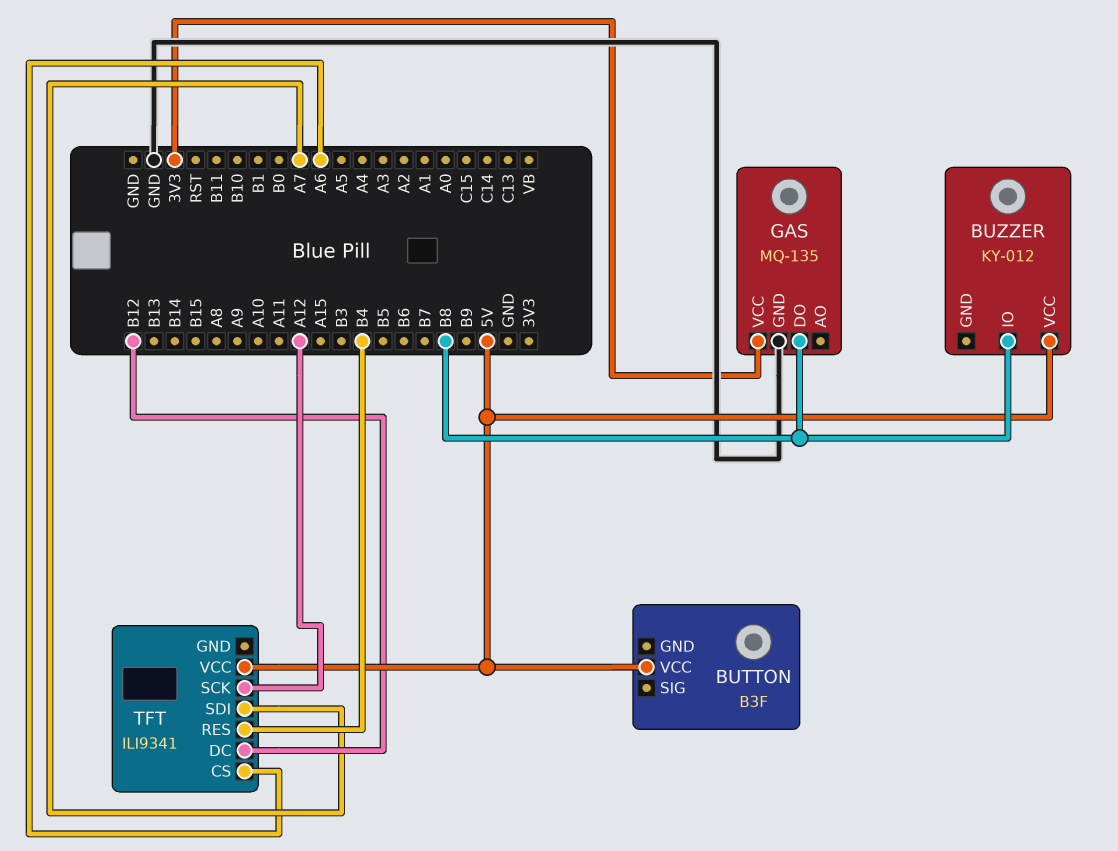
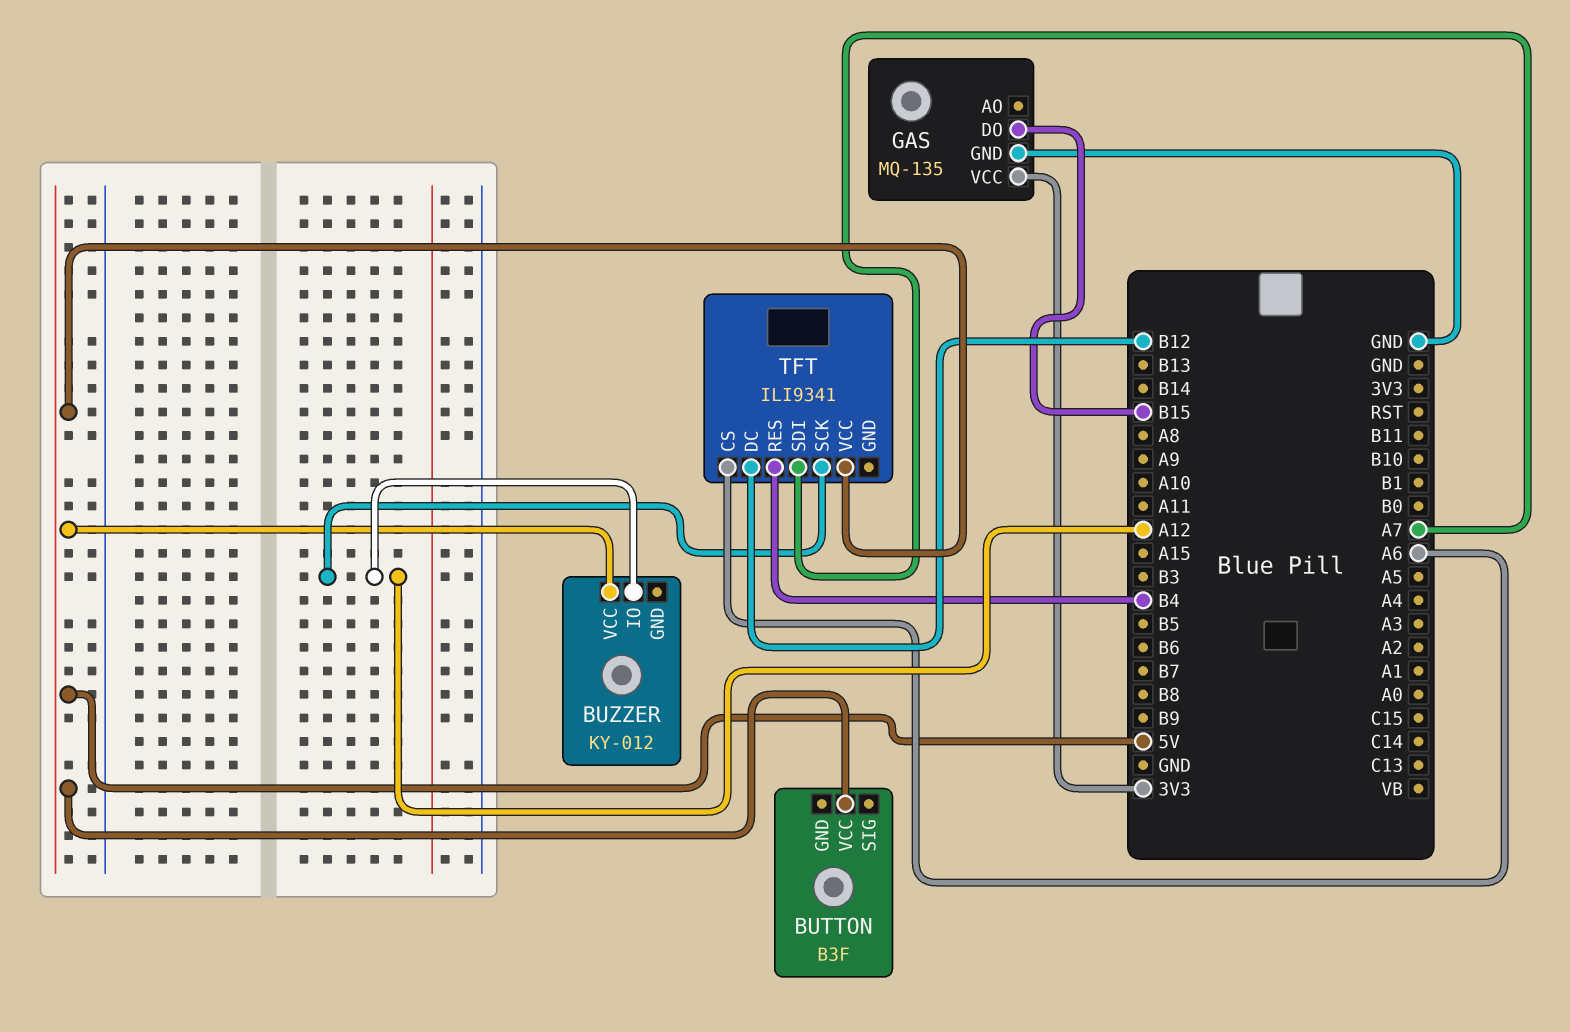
BUZZER pin IO: B8 -> A12
GAS pin DO: B8 -> B15

